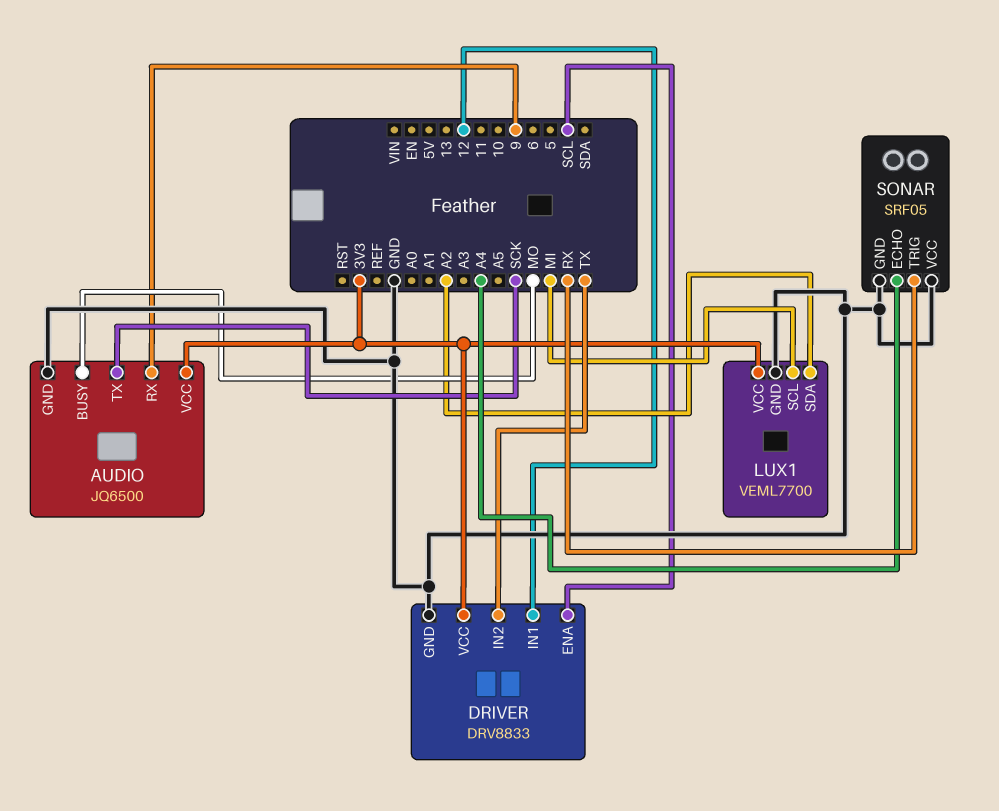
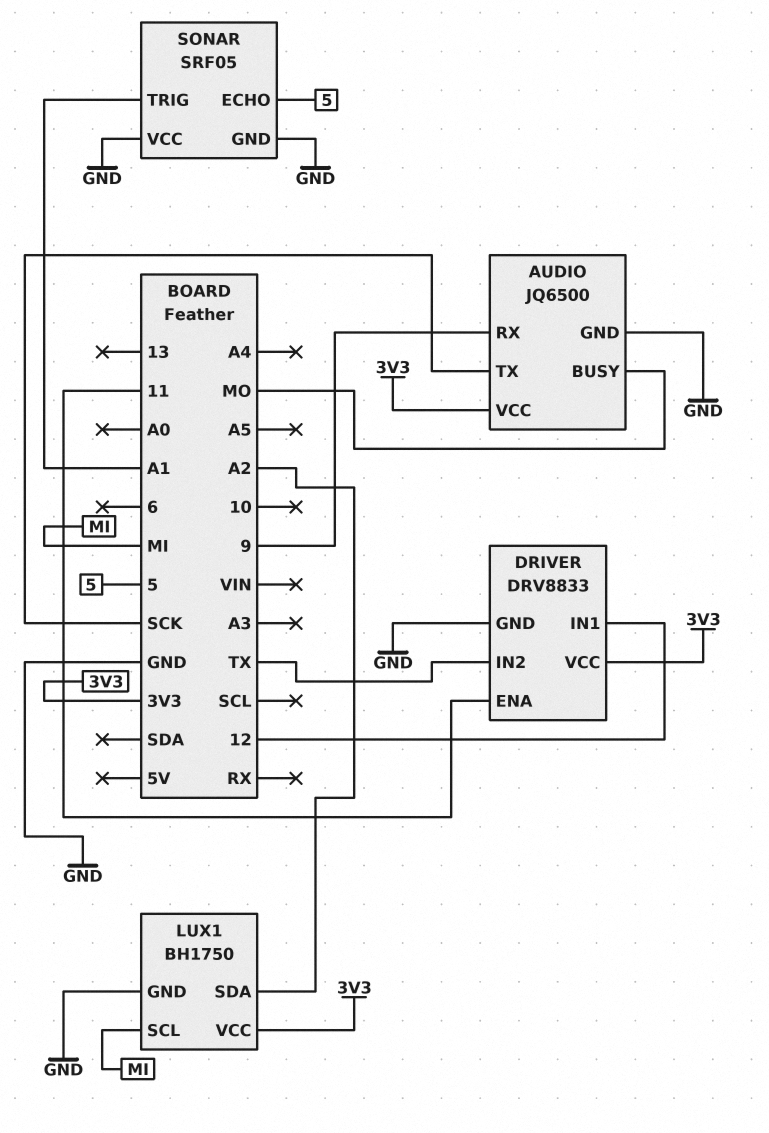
DRIVER pin ENA: SCL -> 11
LUX1: VEML7700 -> BH1750
SONAR pin ECHO: A4 -> 5
SONAR pin TRIG: RX -> A1

